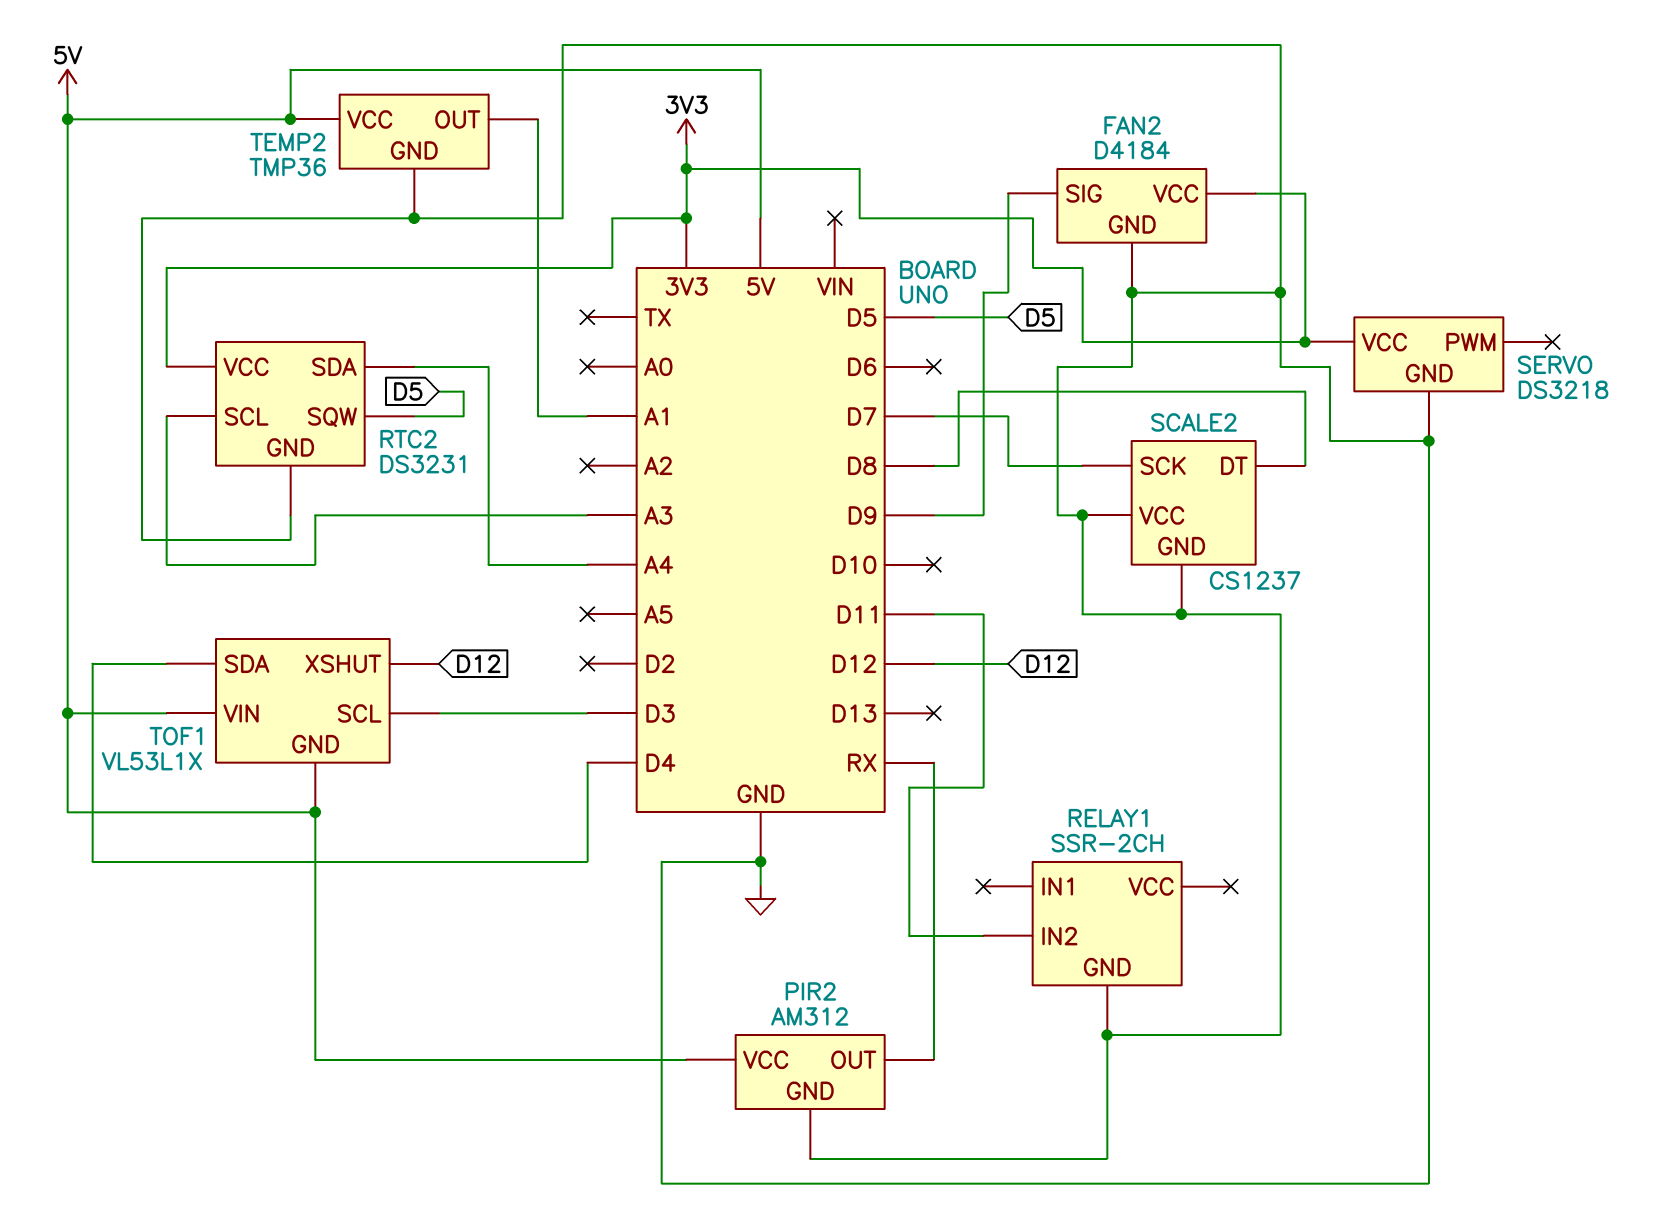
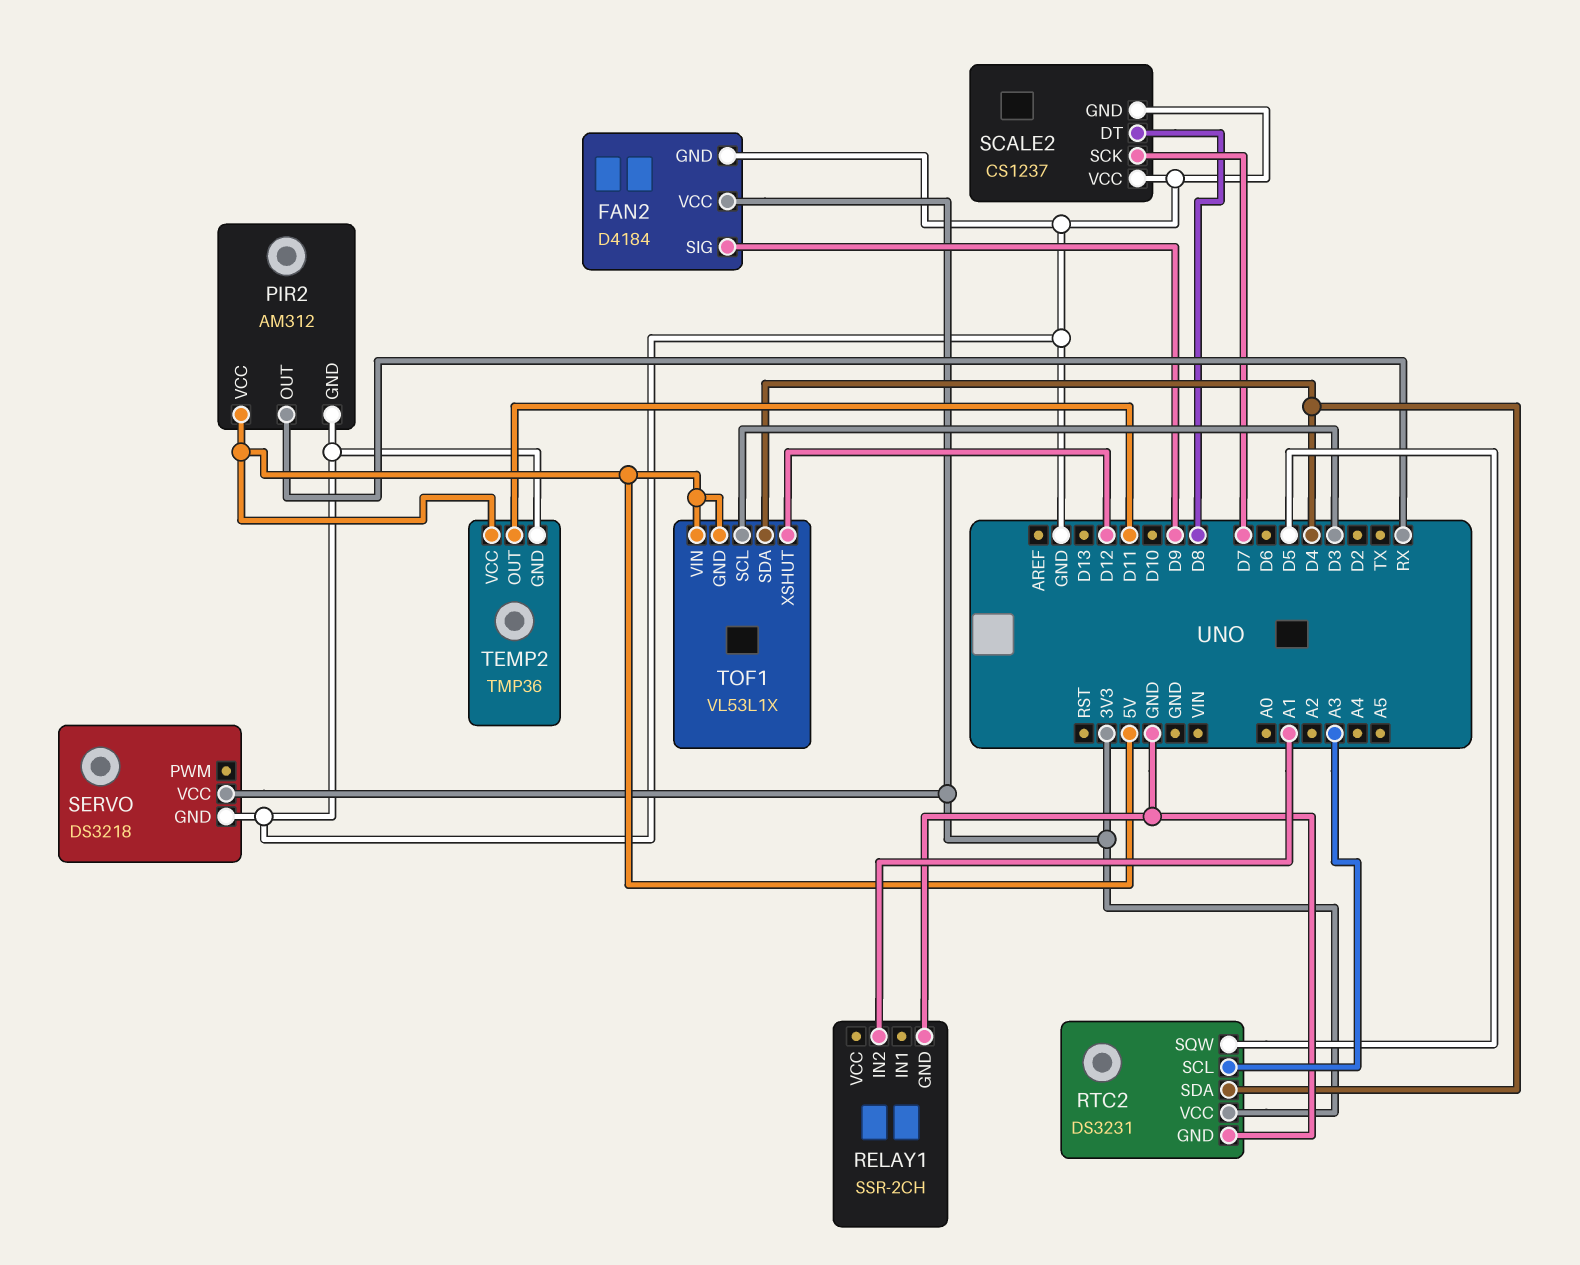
RELAY1 pin IN2: D11 -> A1
RTC2 pin SDA: A4 -> D4
TEMP2 pin OUT: A1 -> D11

